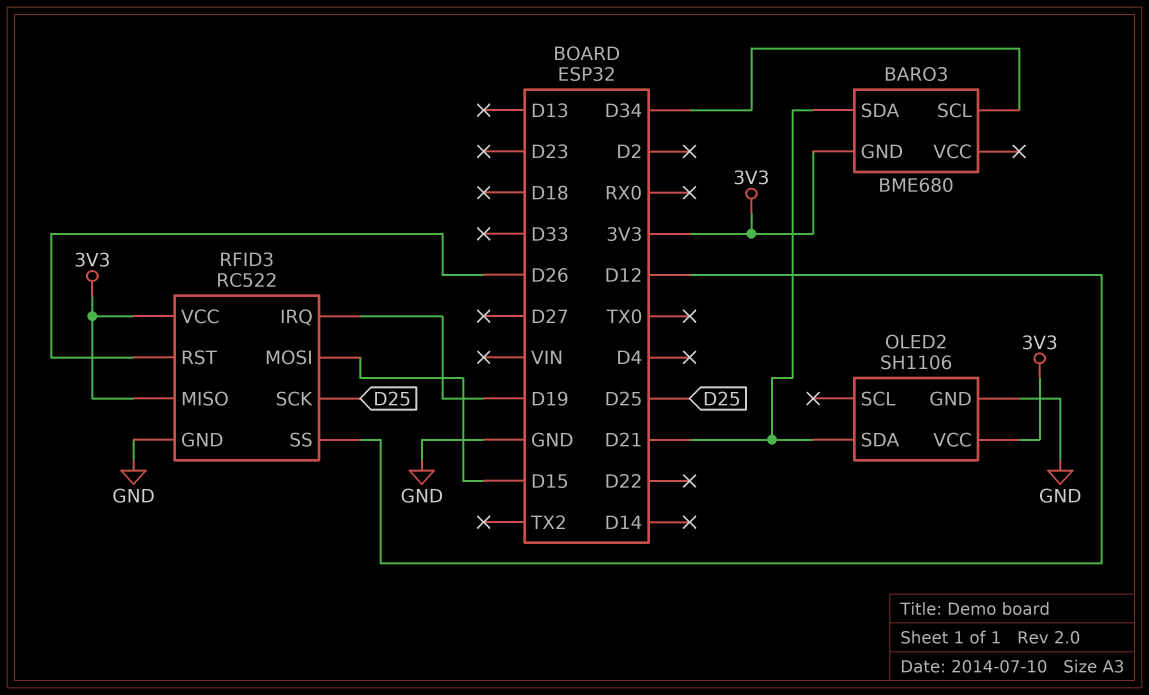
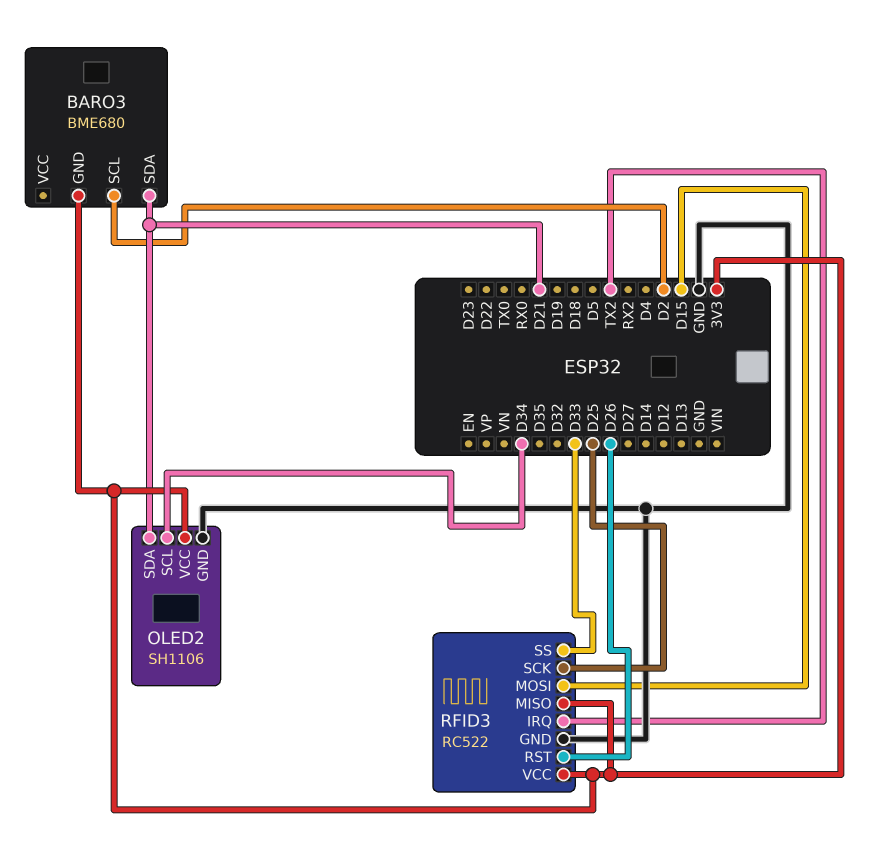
BARO3 pin SCL: D34 -> D2
OLED2 pin SCL: none -> D34
RFID3 pin IRQ: D19 -> TX2
RFID3 pin SS: D12 -> D33

